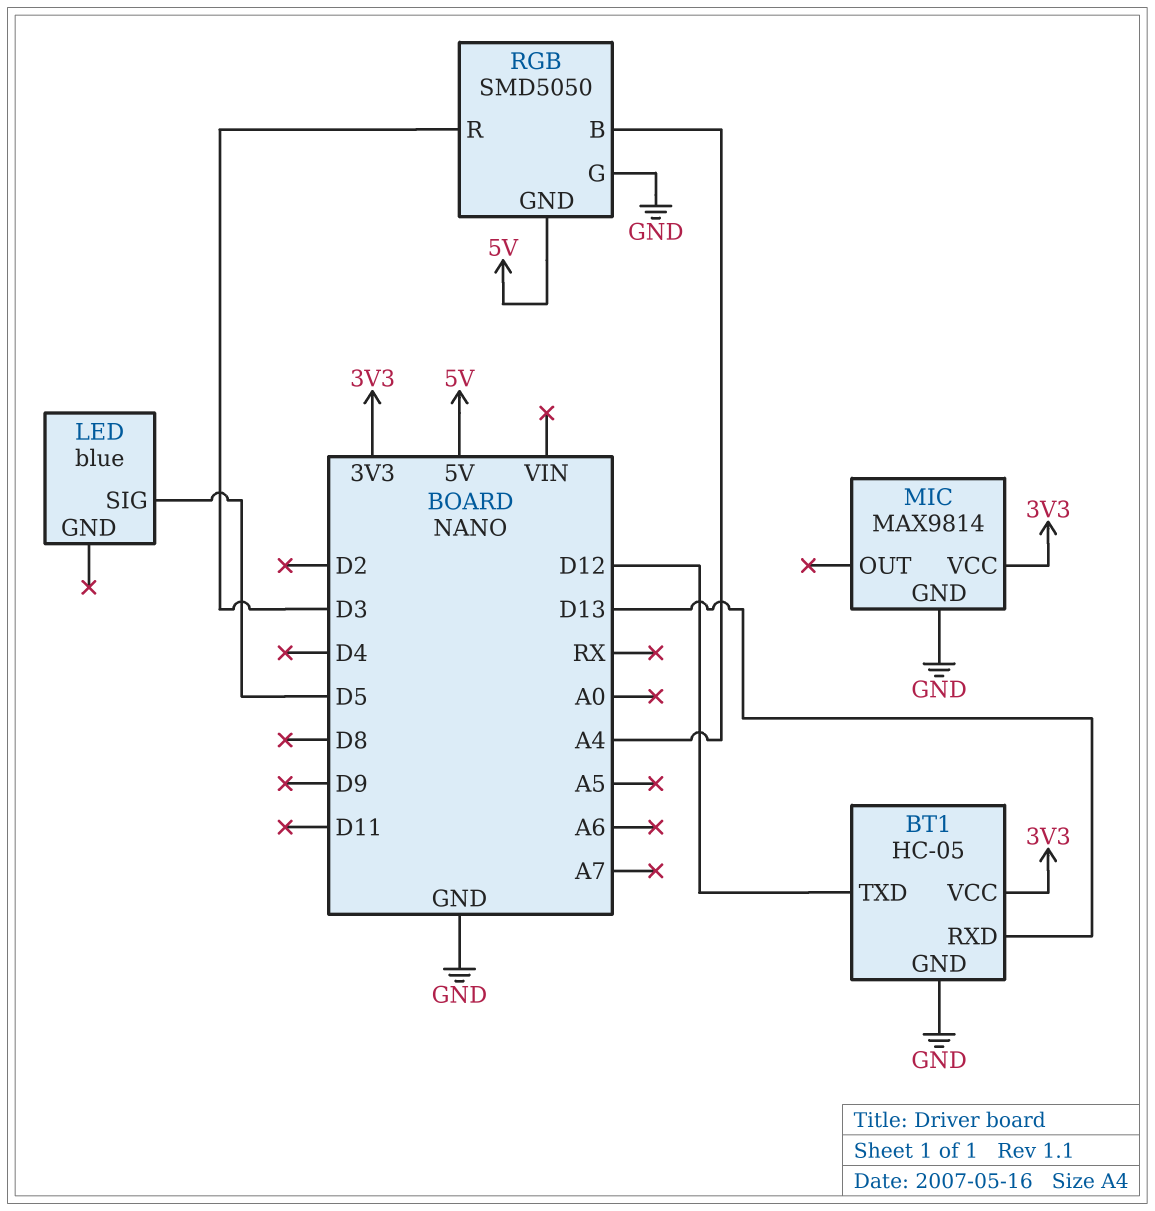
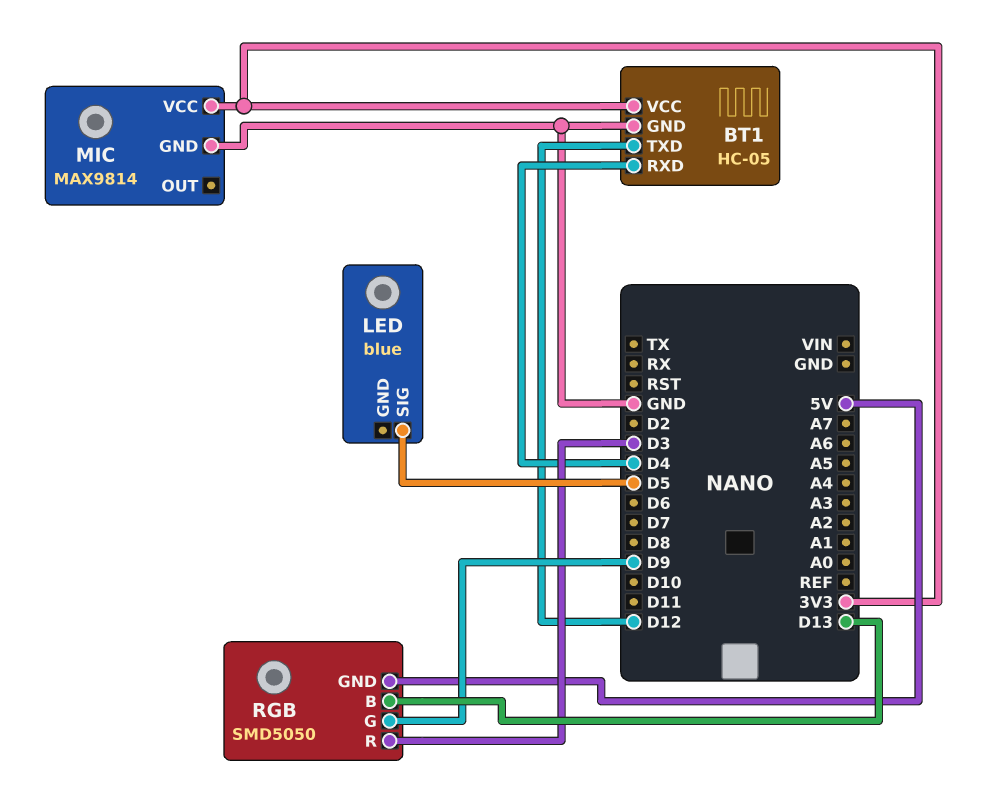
BT1 pin RXD: D13 -> D4
RGB pin B: A4 -> D13
RGB pin G: GND -> D9

